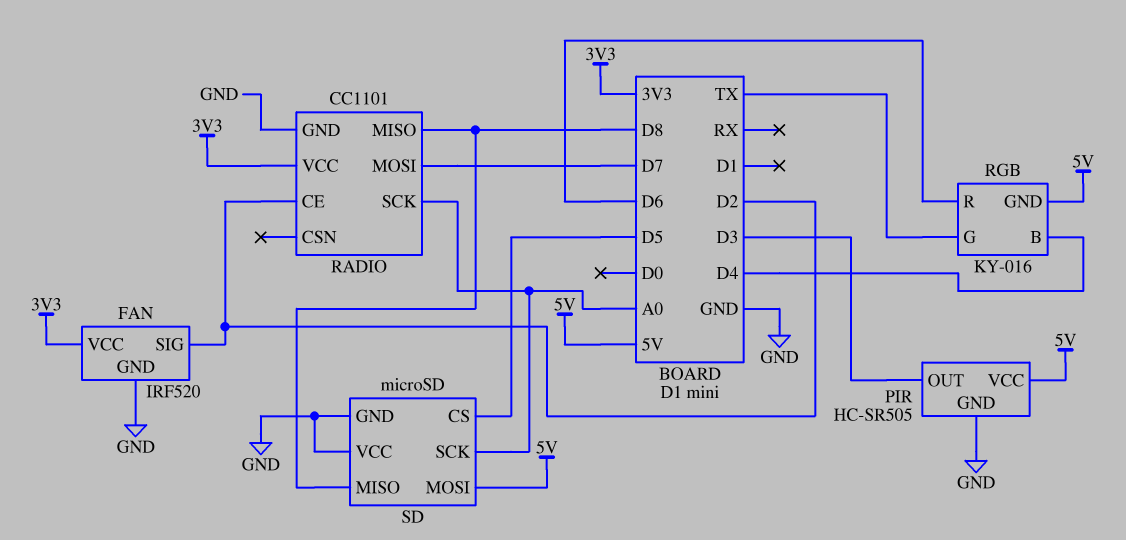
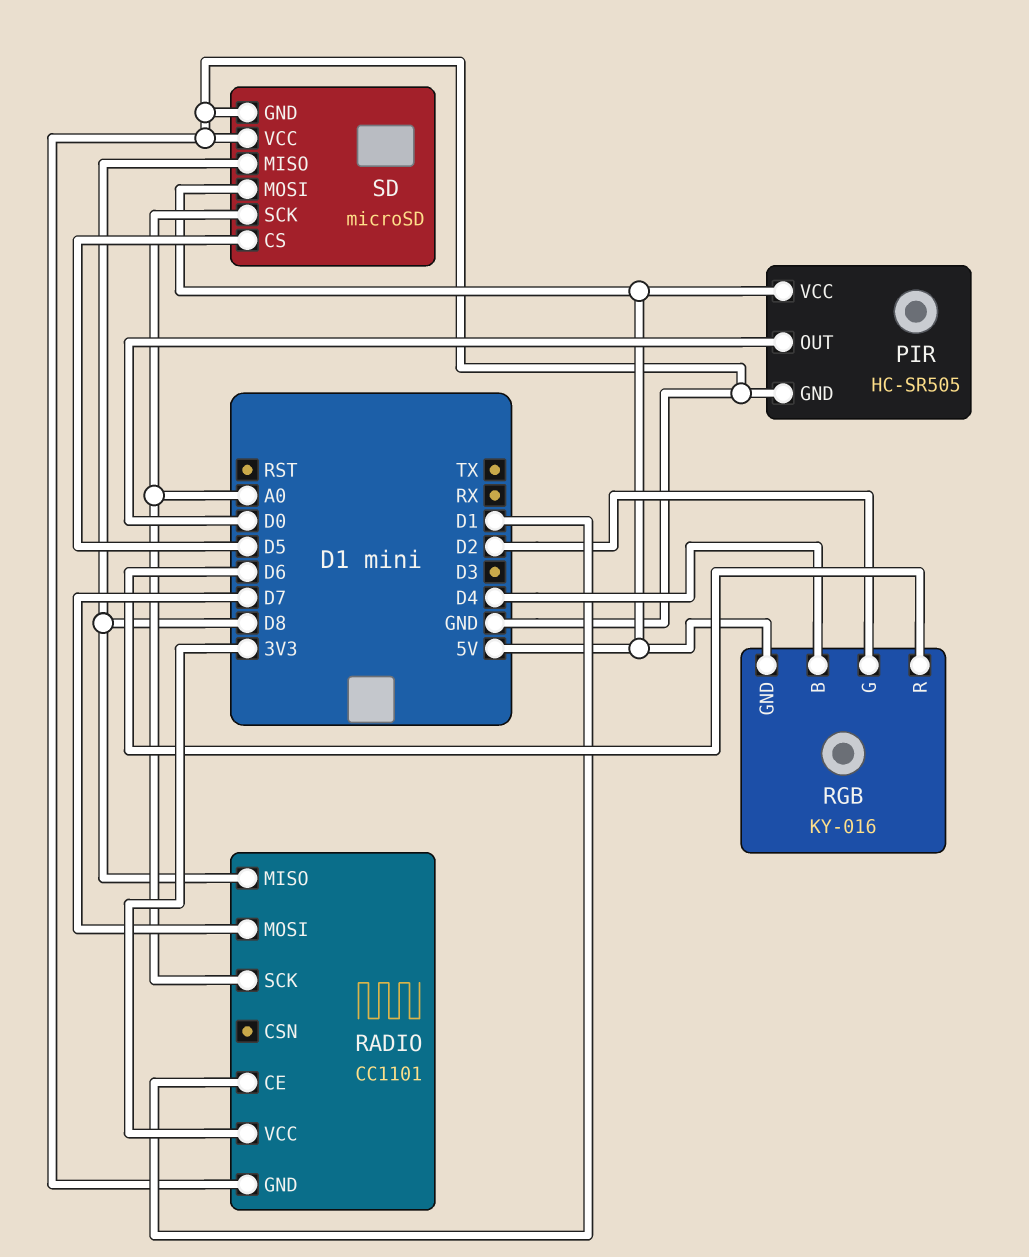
FAN: IRF520 -> none
FAN pin GND: GND -> none
FAN pin SIG: D2 -> none
FAN pin VCC: 3V3 -> none
PIR pin OUT: D3 -> D0
RADIO pin CE: D2 -> D1
RGB pin G: TX -> D2

